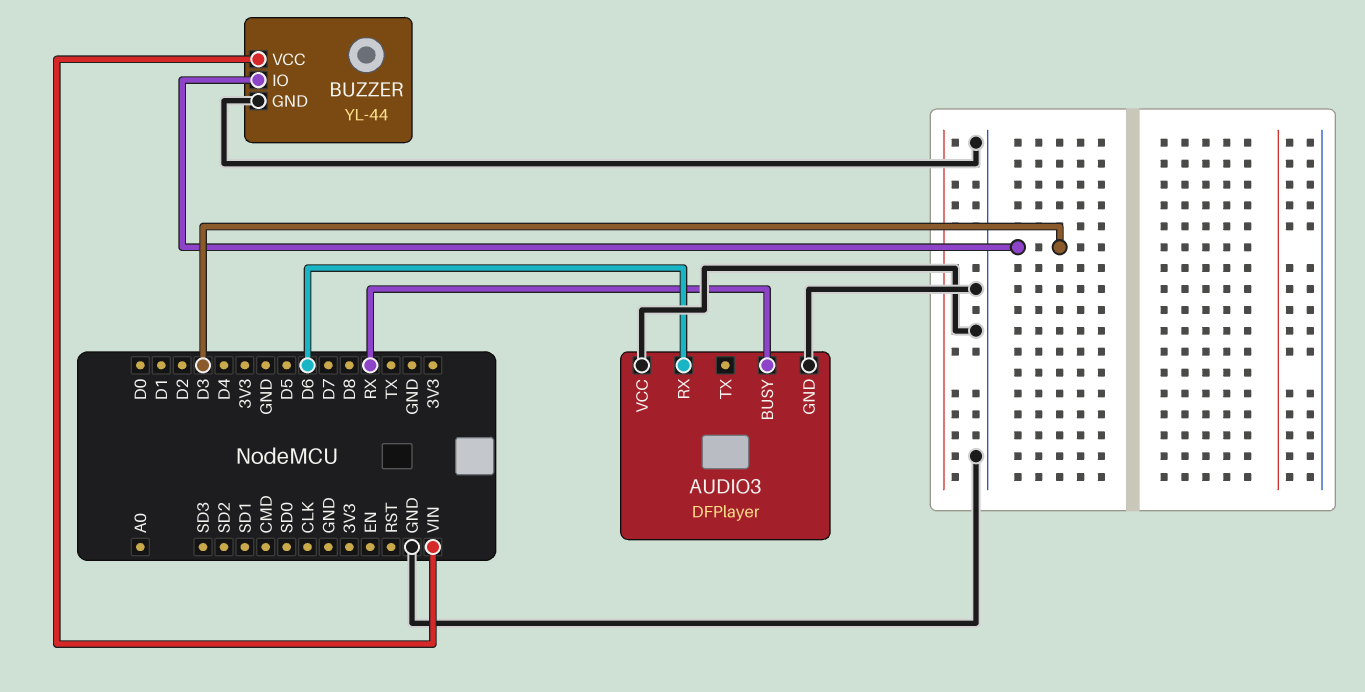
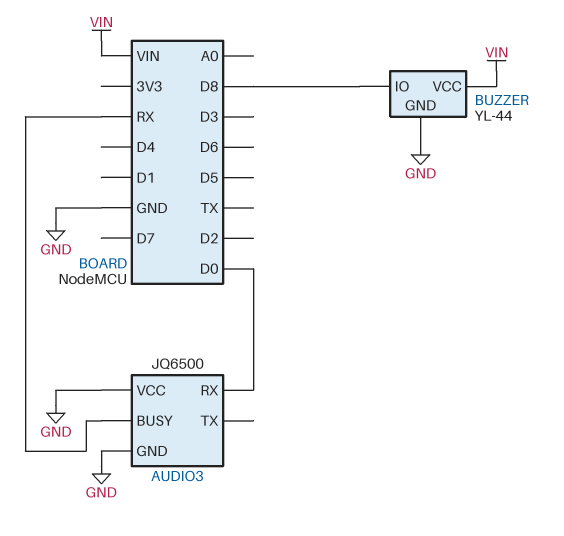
AUDIO3: DFPlayer -> JQ6500
AUDIO3 pin RX: D6 -> D0
BUZZER pin IO: D3 -> D8

